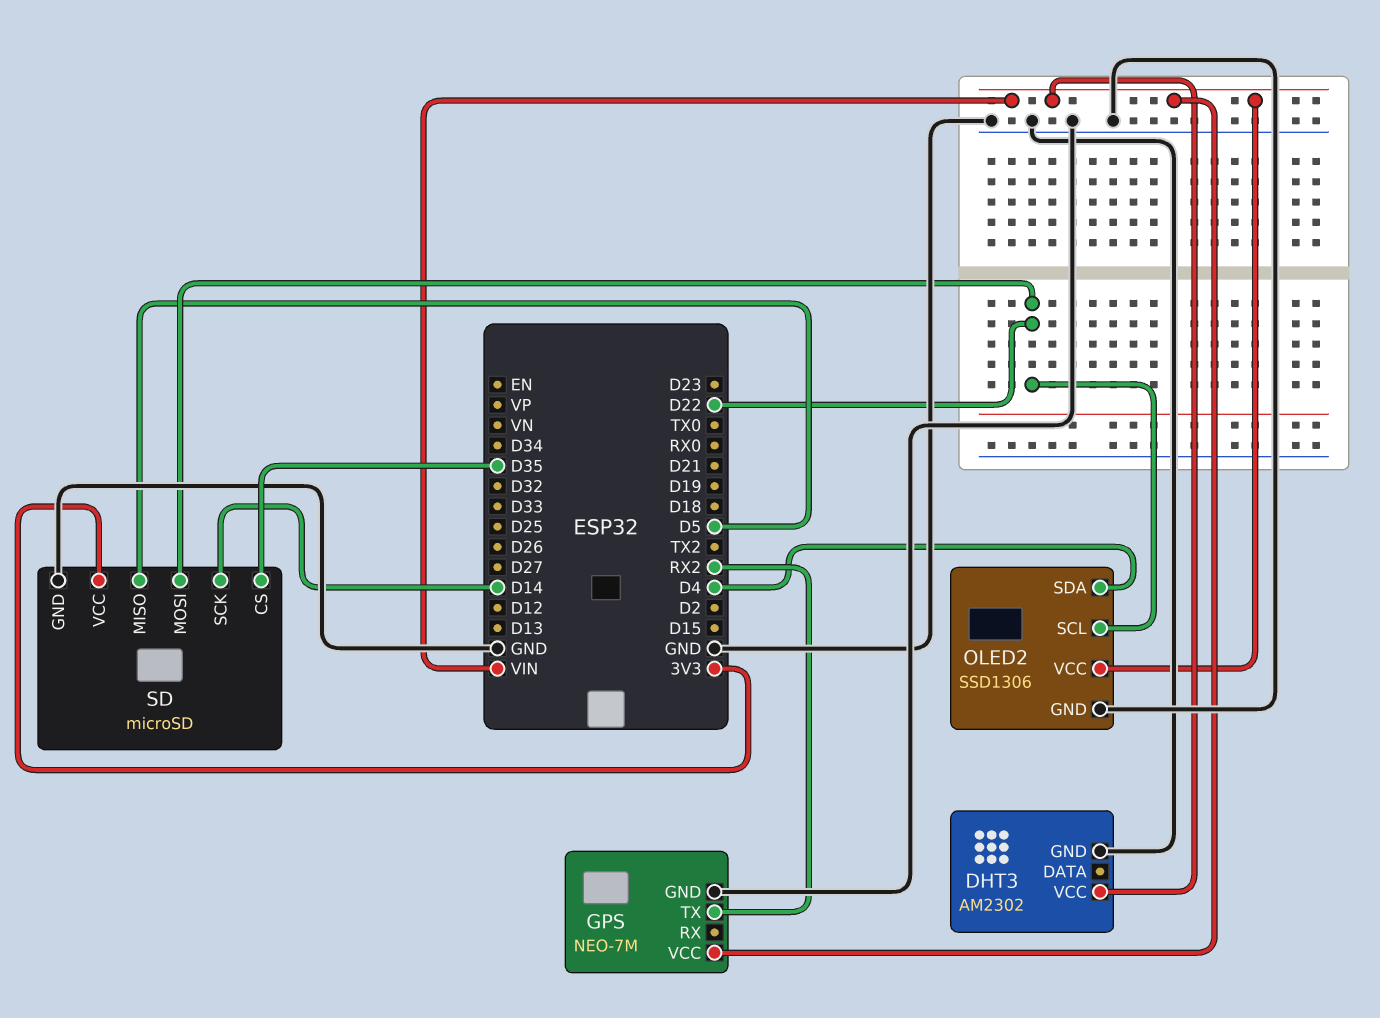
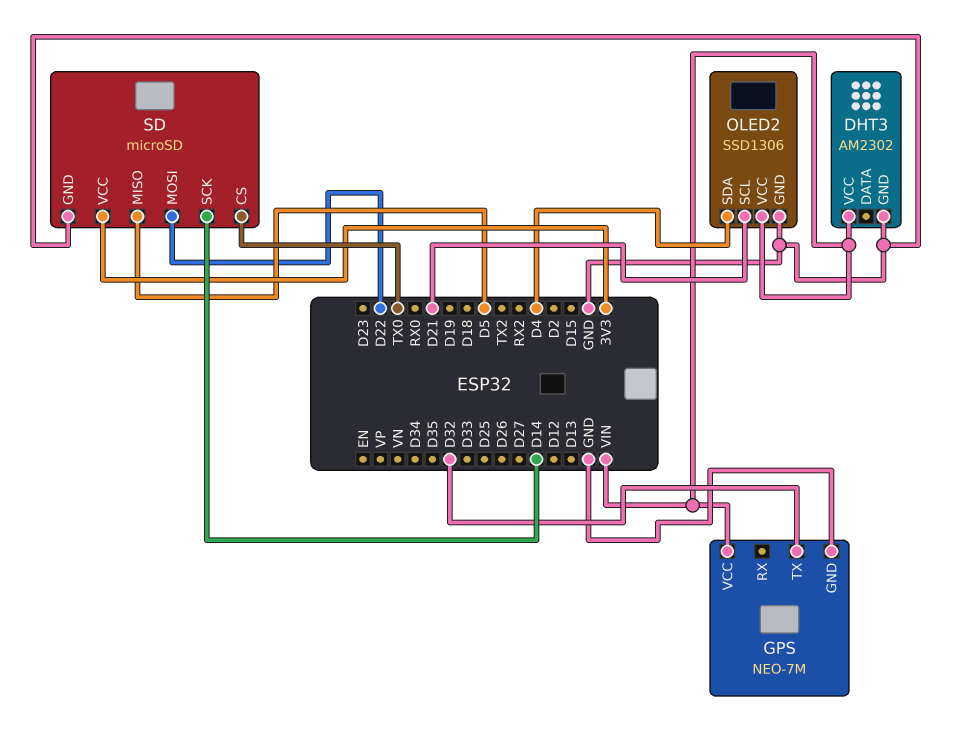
GPS pin TX: RX2 -> D32
OLED2 pin SCL: D22 -> D21
SD pin CS: D35 -> TX0

